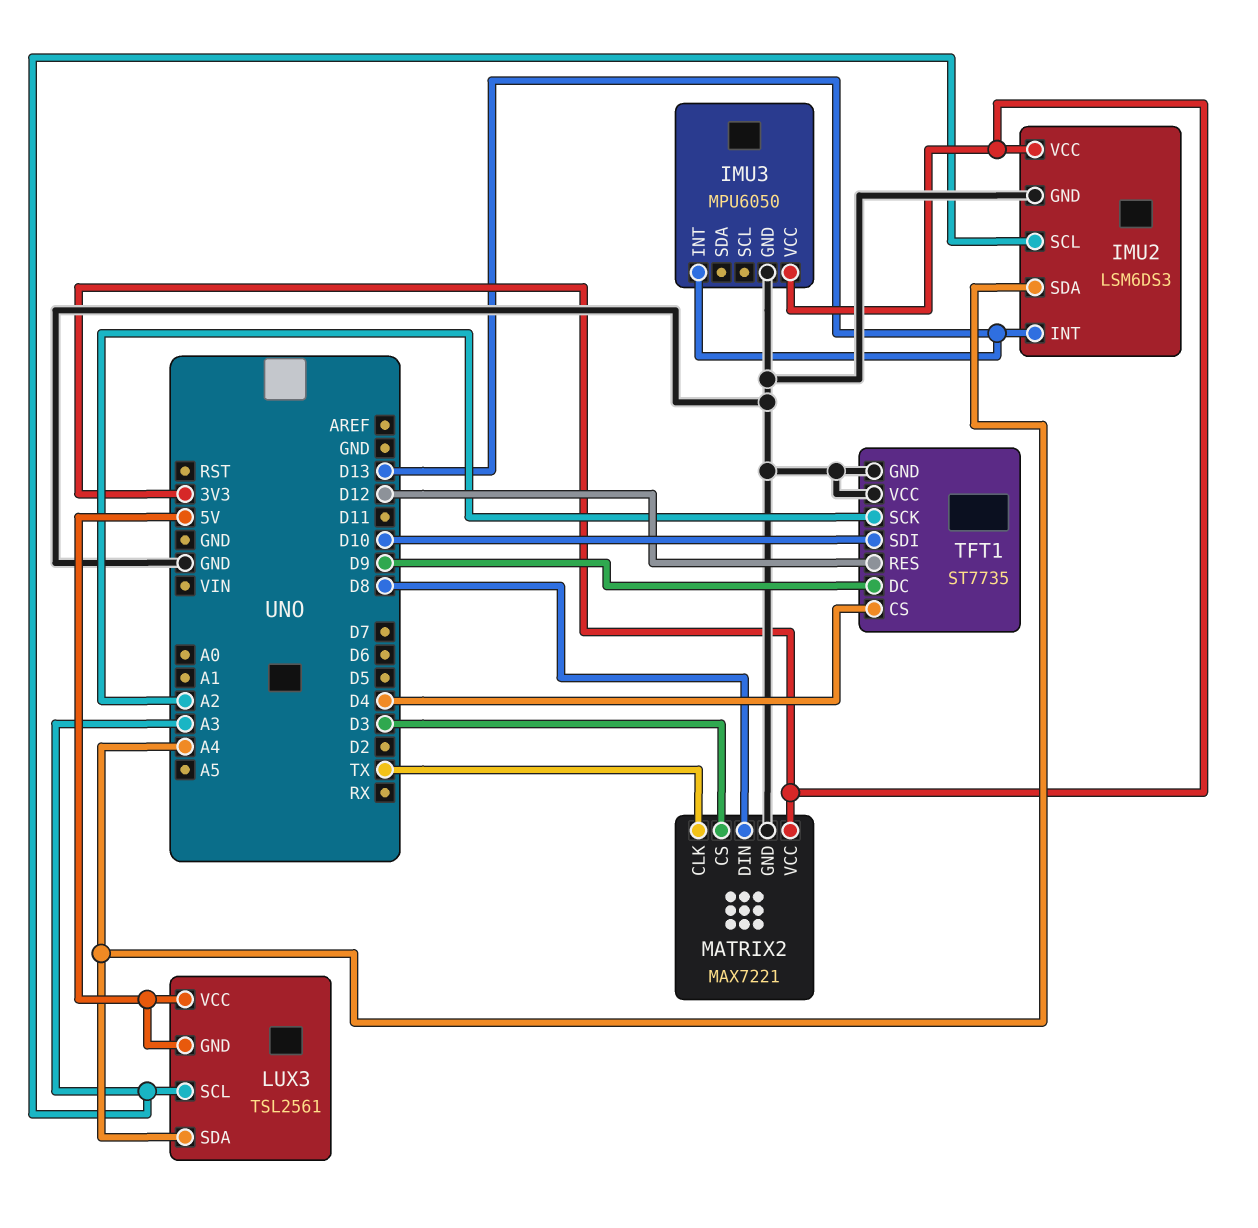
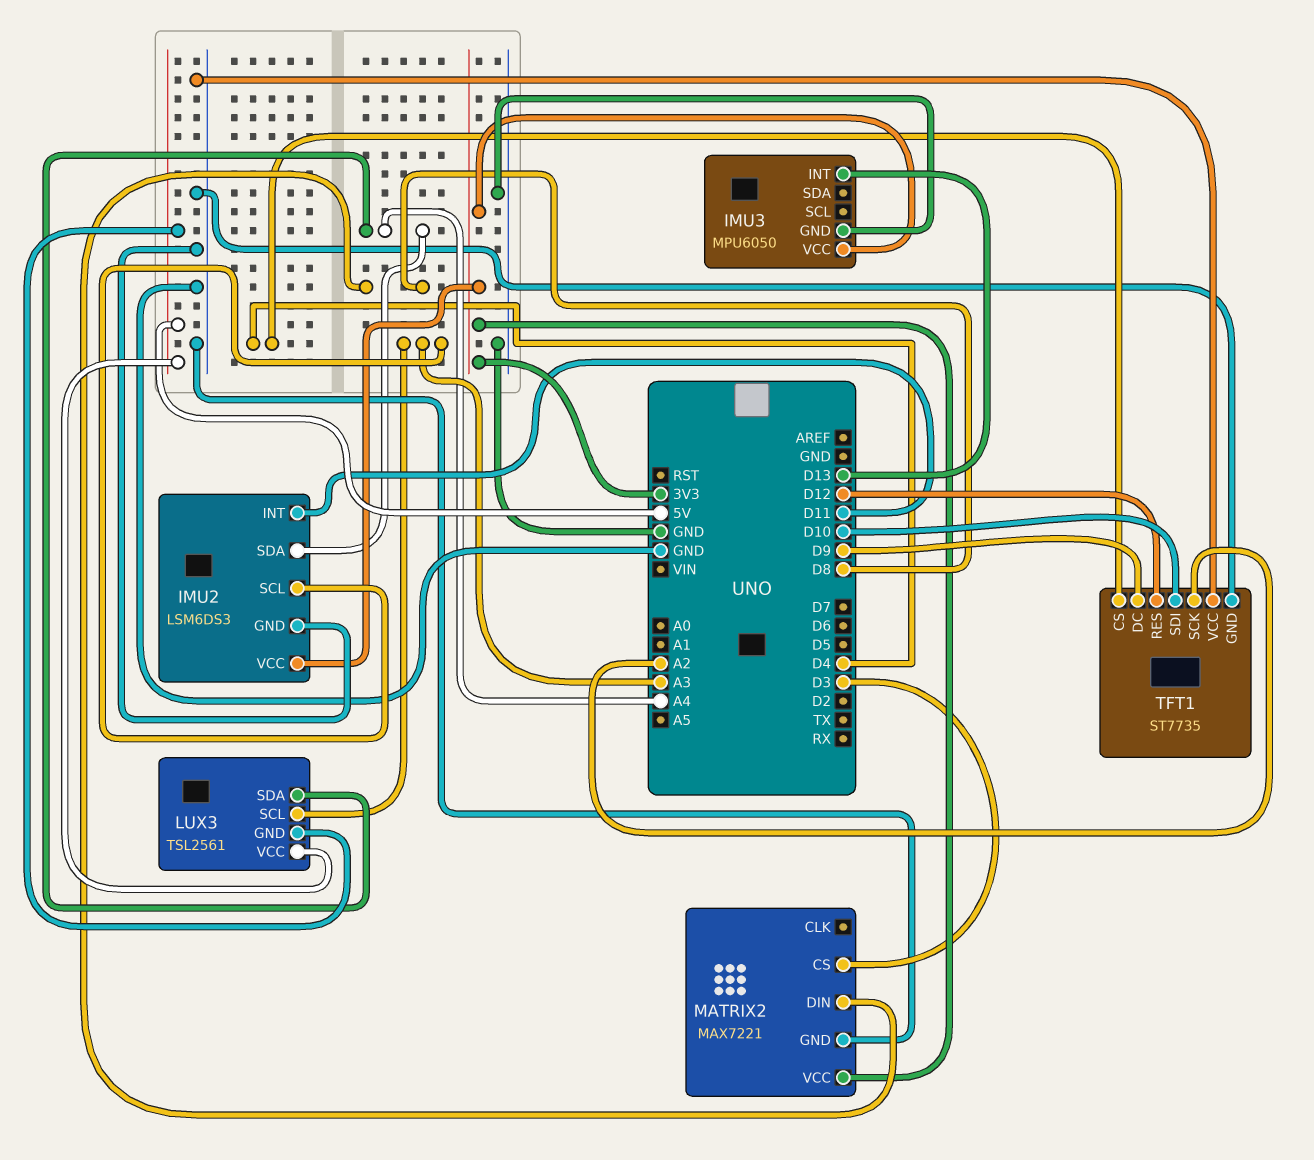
IMU2 pin INT: D13 -> D11
MATRIX2 pin CLK: TX -> none

